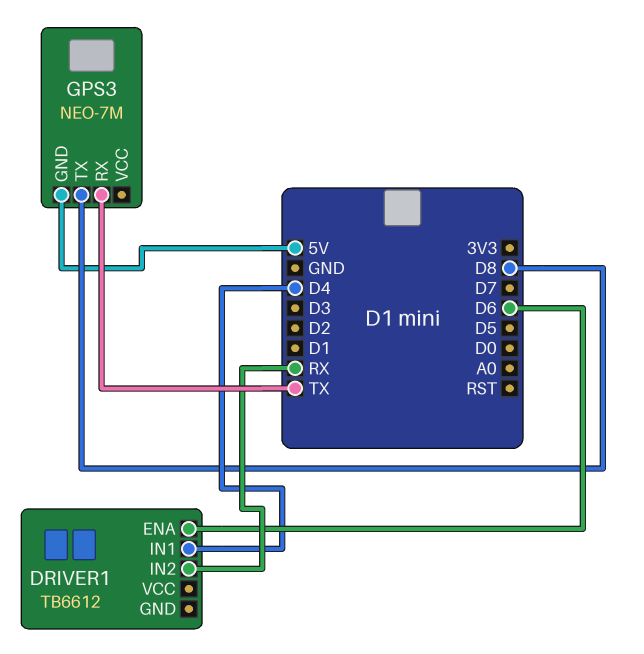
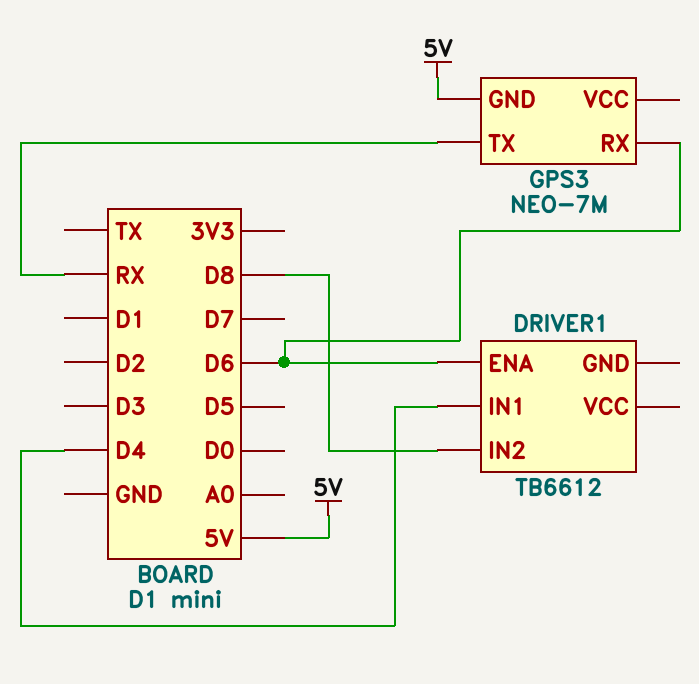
DRIVER1 pin IN2: RX -> D8
GPS3 pin RX: TX -> D6
GPS3 pin TX: D8 -> RX

